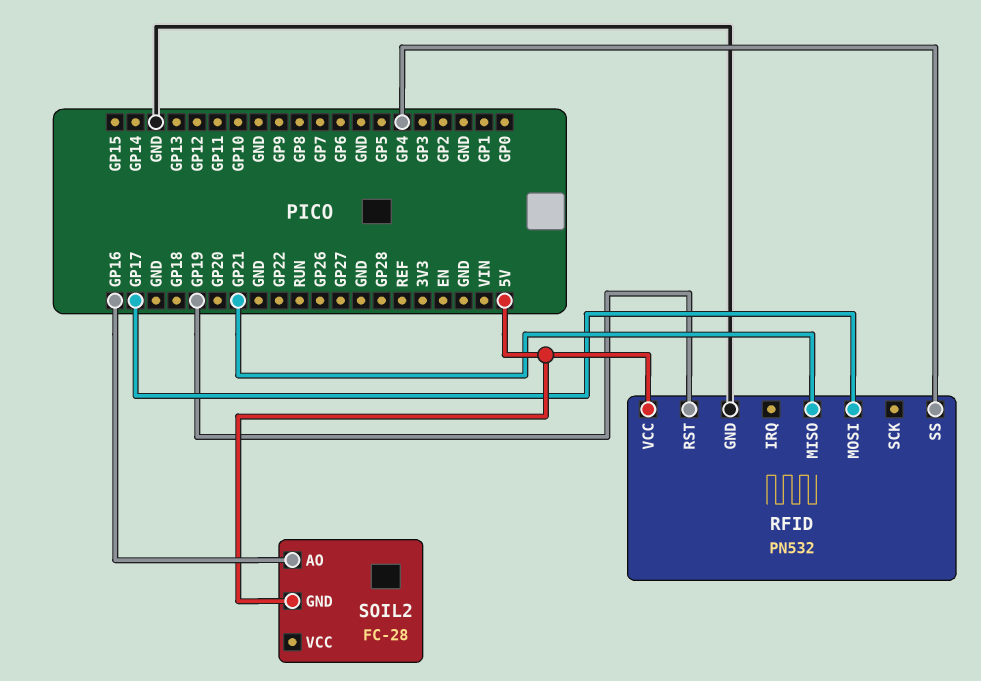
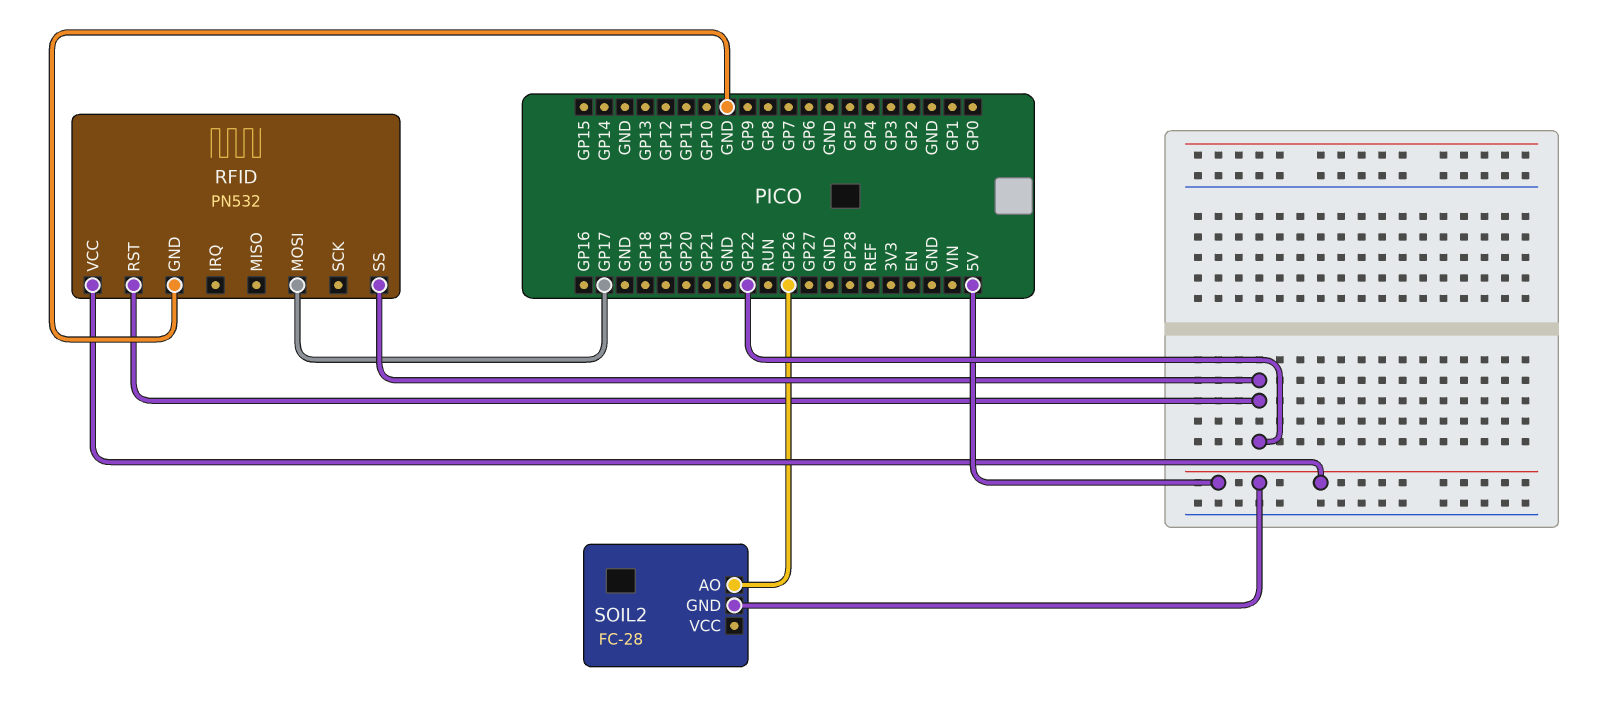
RFID pin MISO: GP21 -> none
RFID pin RST: GP19 -> GP22
RFID pin SS: GP4 -> GP22
SOIL2 pin AO: GP16 -> GP26

